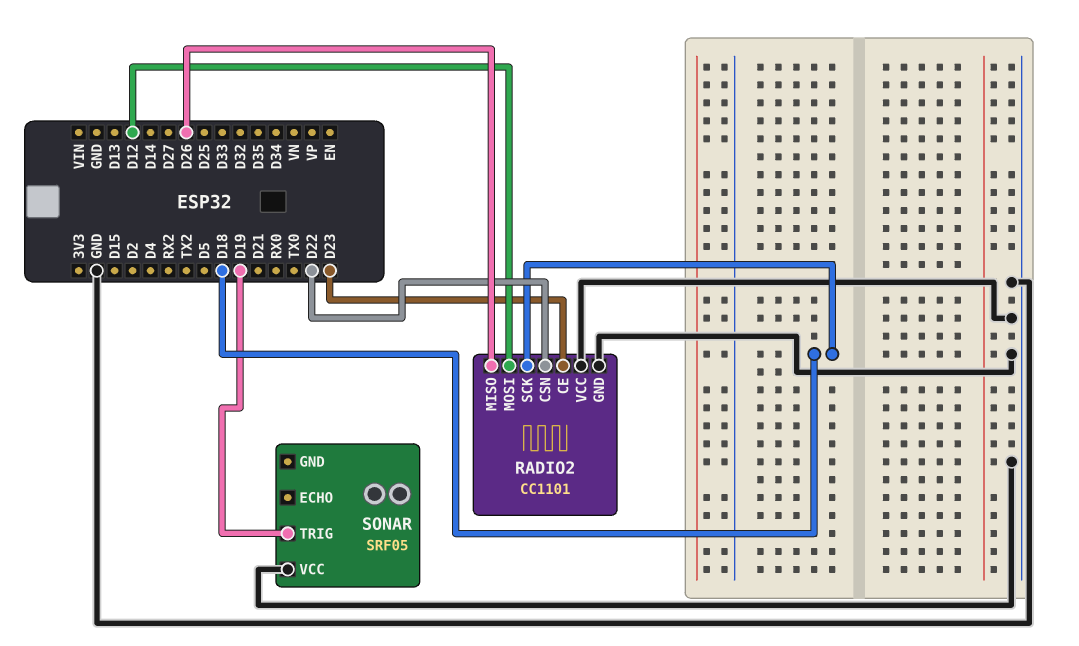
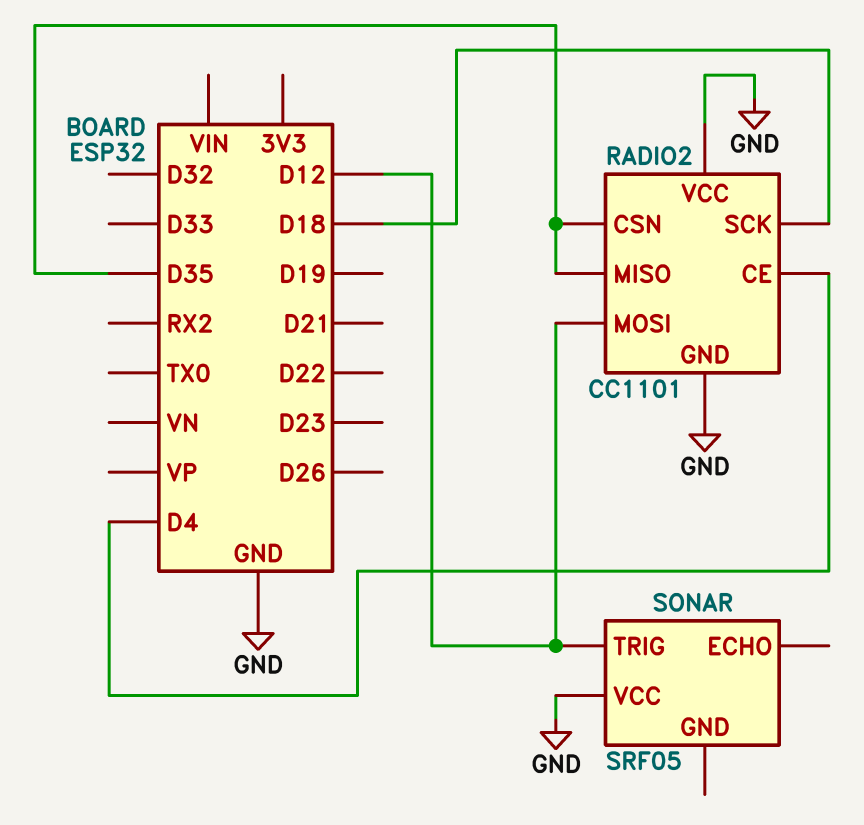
RADIO2 pin CE: D23 -> D4
RADIO2 pin CSN: D22 -> D35
RADIO2 pin MISO: D26 -> D35
SONAR pin TRIG: D19 -> D12

